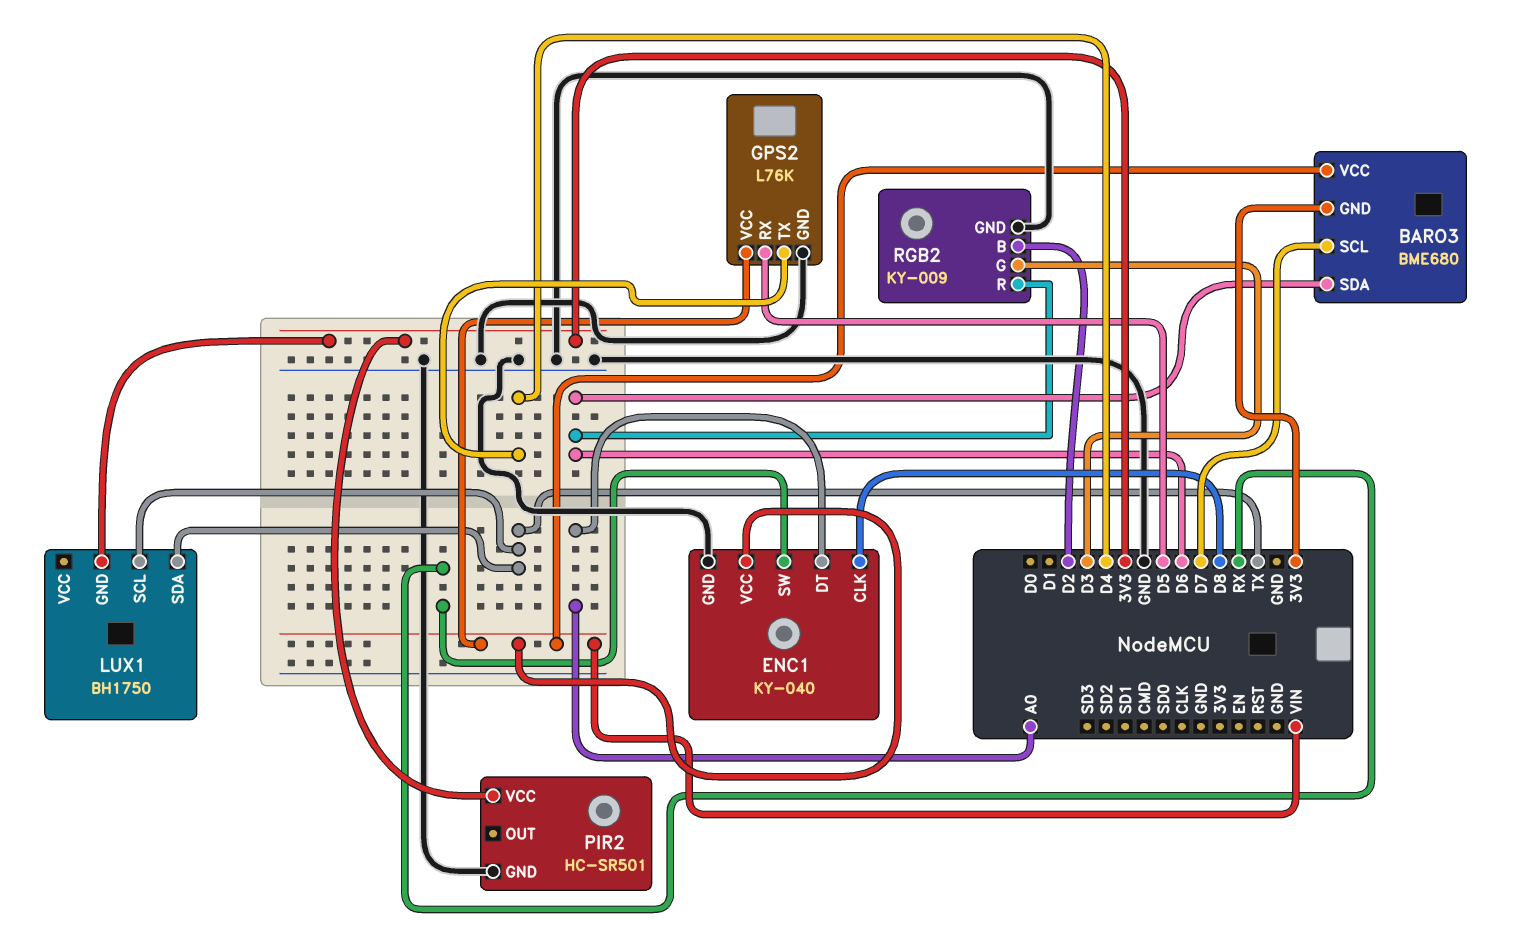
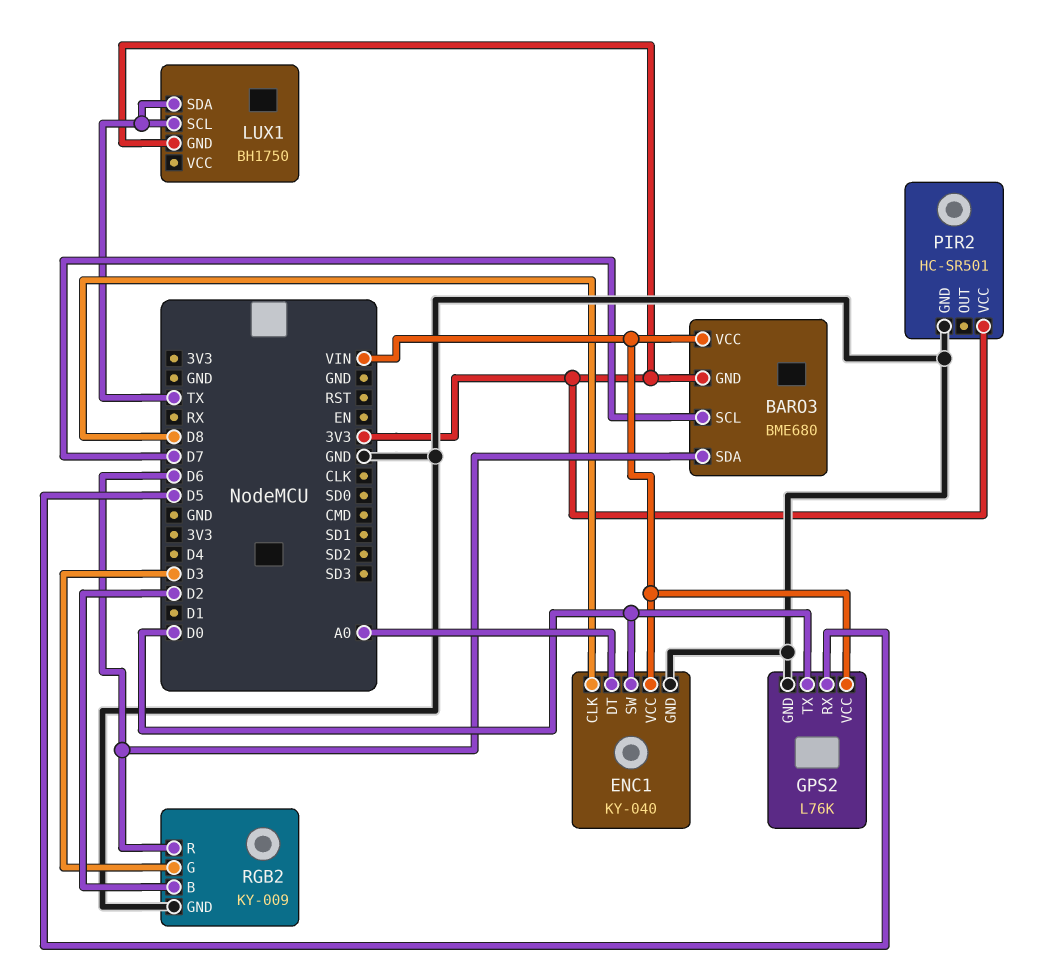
ENC1 pin SW: RX -> D0
GPS2 pin TX: D4 -> D0

